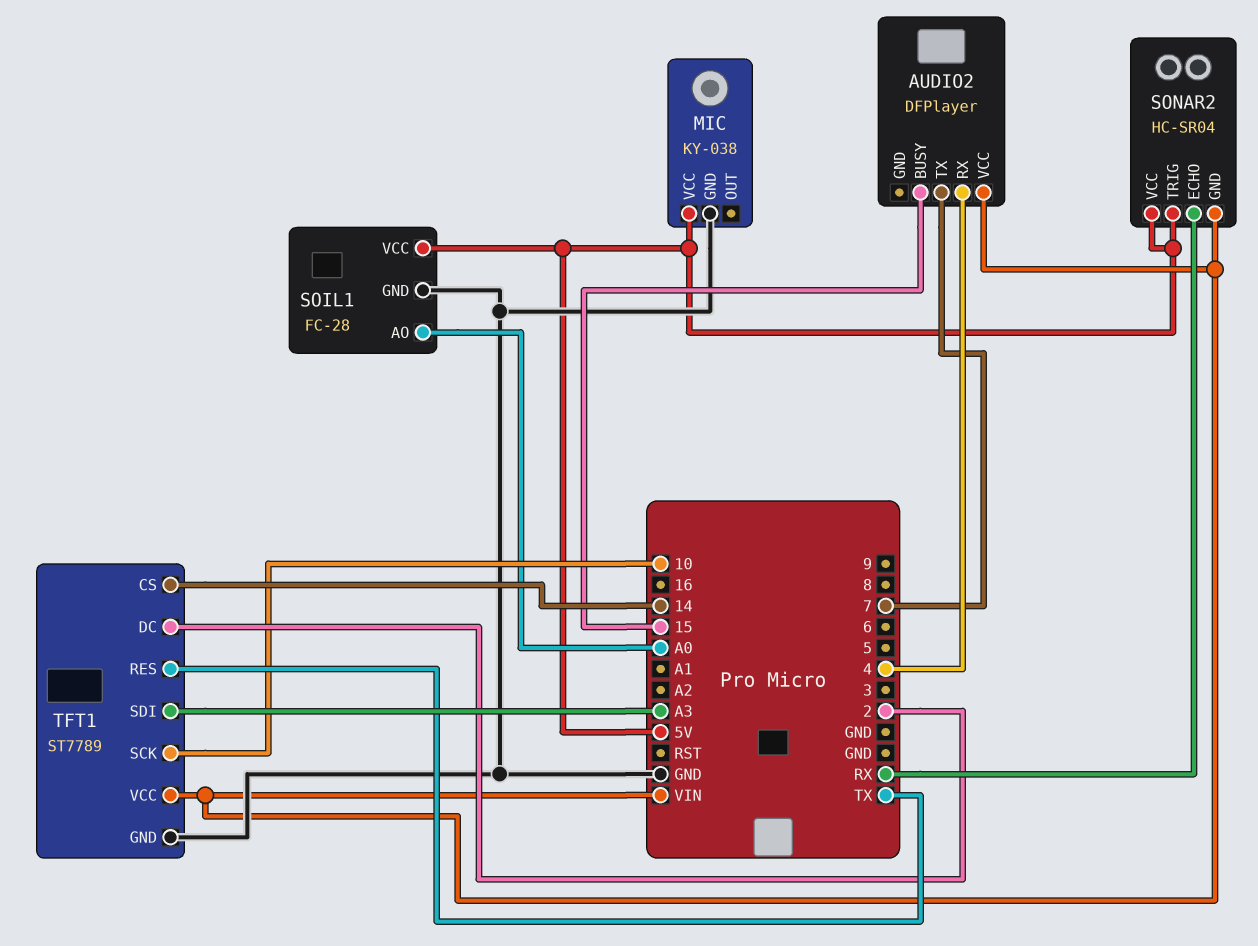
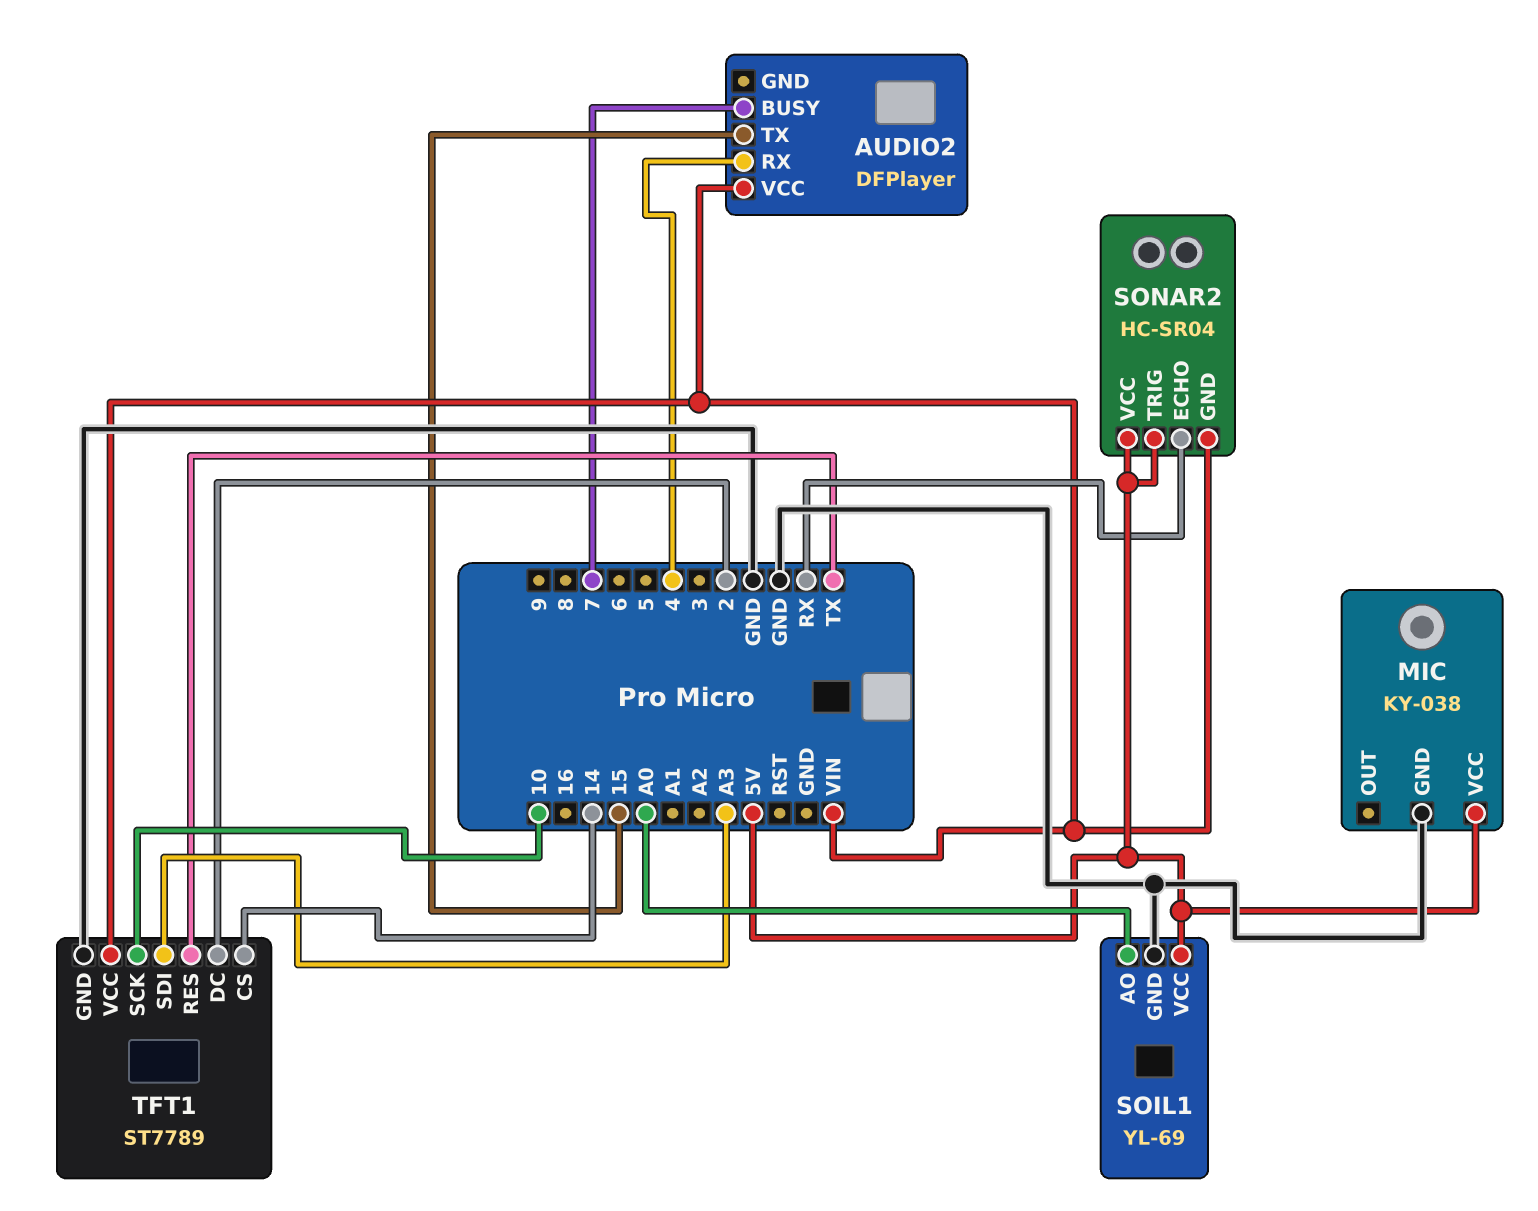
AUDIO2 pin BUSY: 15 -> 7
AUDIO2 pin TX: 7 -> 15
SOIL1: FC-28 -> YL-69

